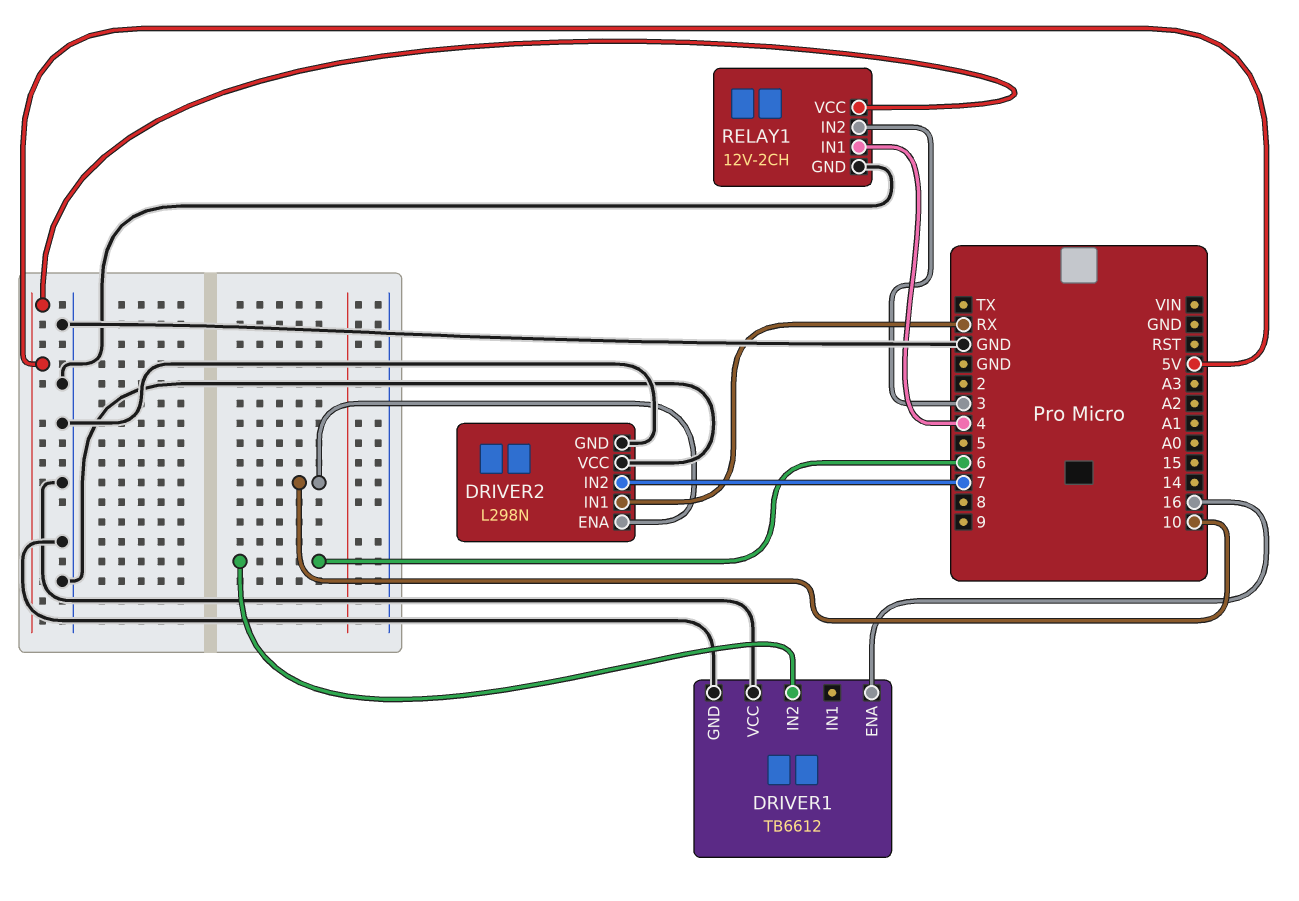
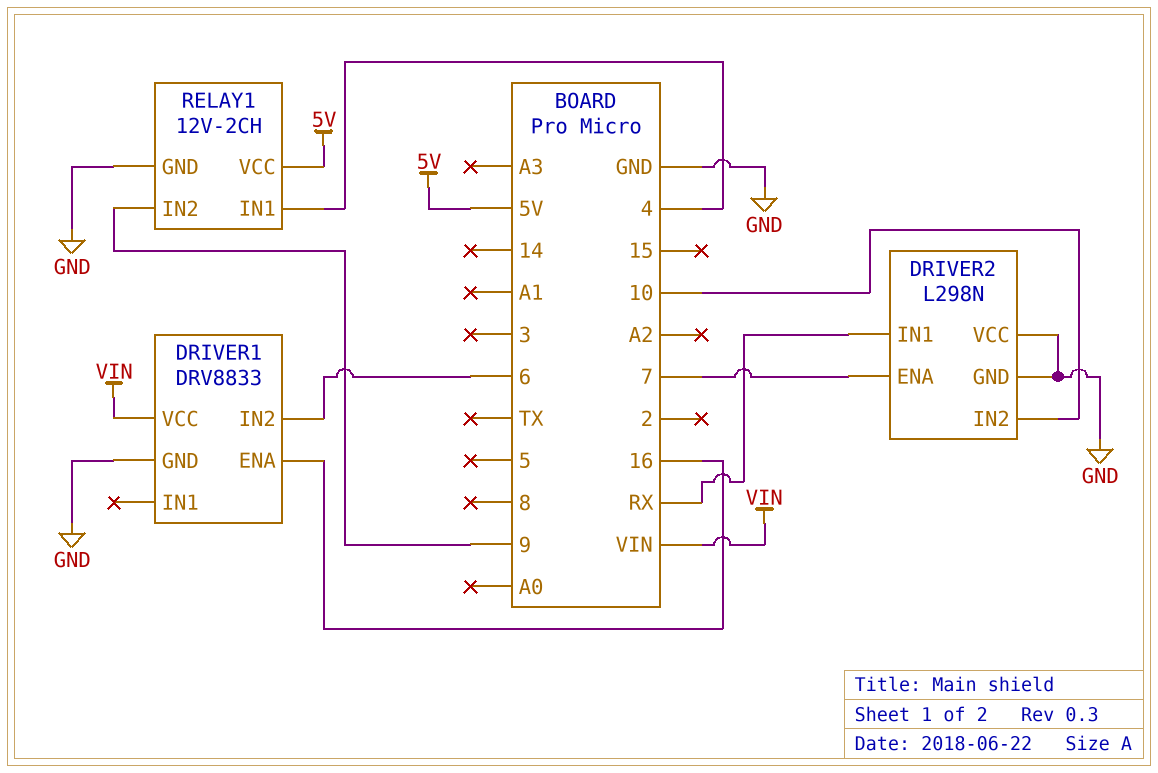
DRIVER1: TB6612 -> DRV8833
DRIVER1 pin VCC: GND -> VIN
DRIVER2 pin ENA: 10 -> 7
DRIVER2 pin IN2: 7 -> 10
RELAY1 pin IN2: 3 -> 9

